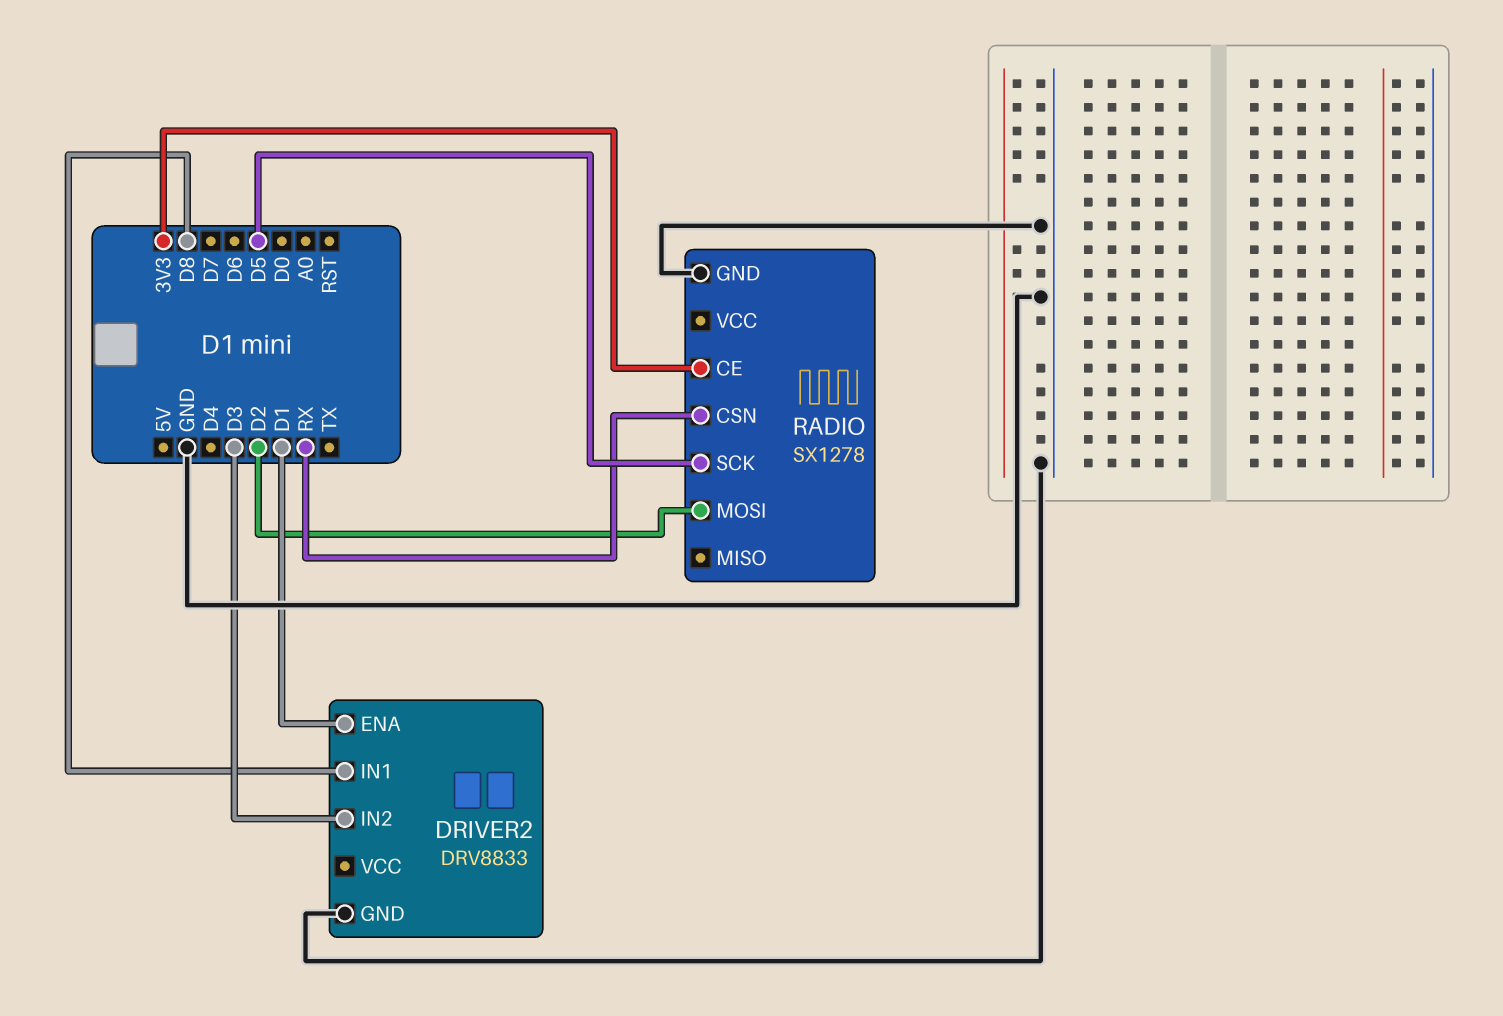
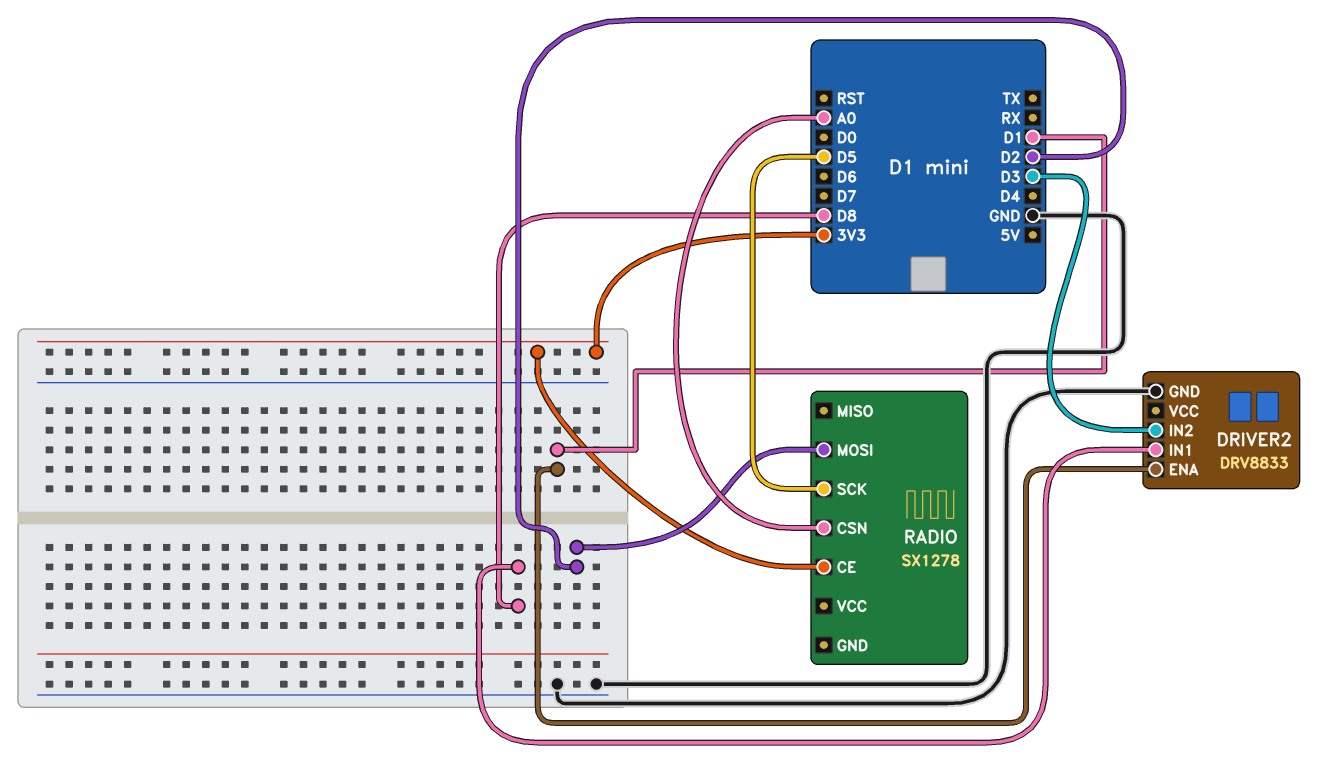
RADIO pin CSN: RX -> A0
RADIO pin GND: GND -> none

